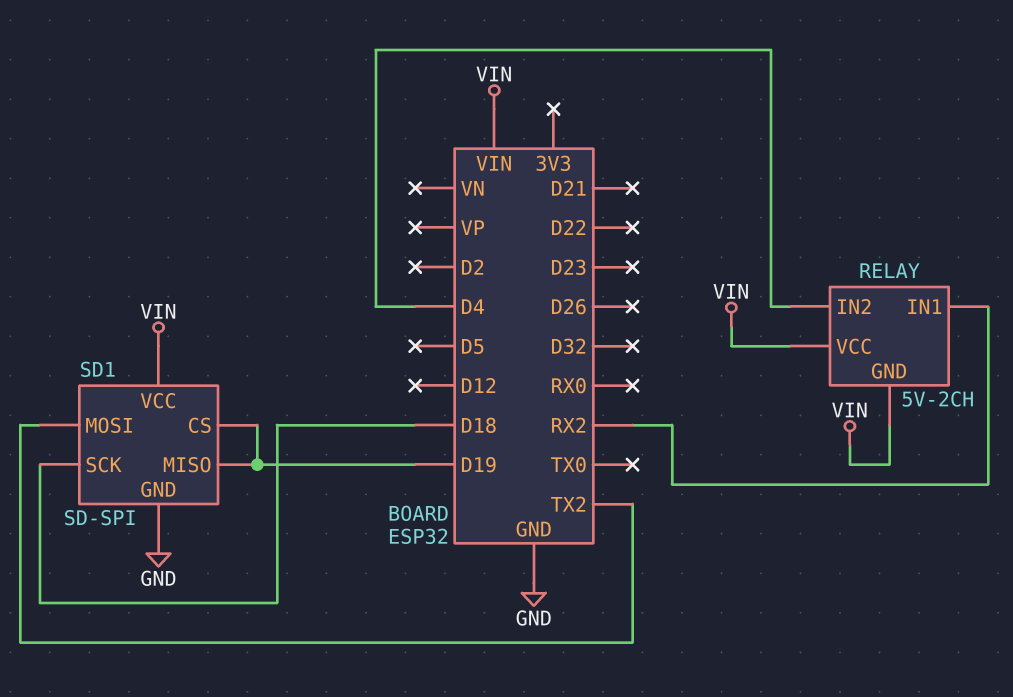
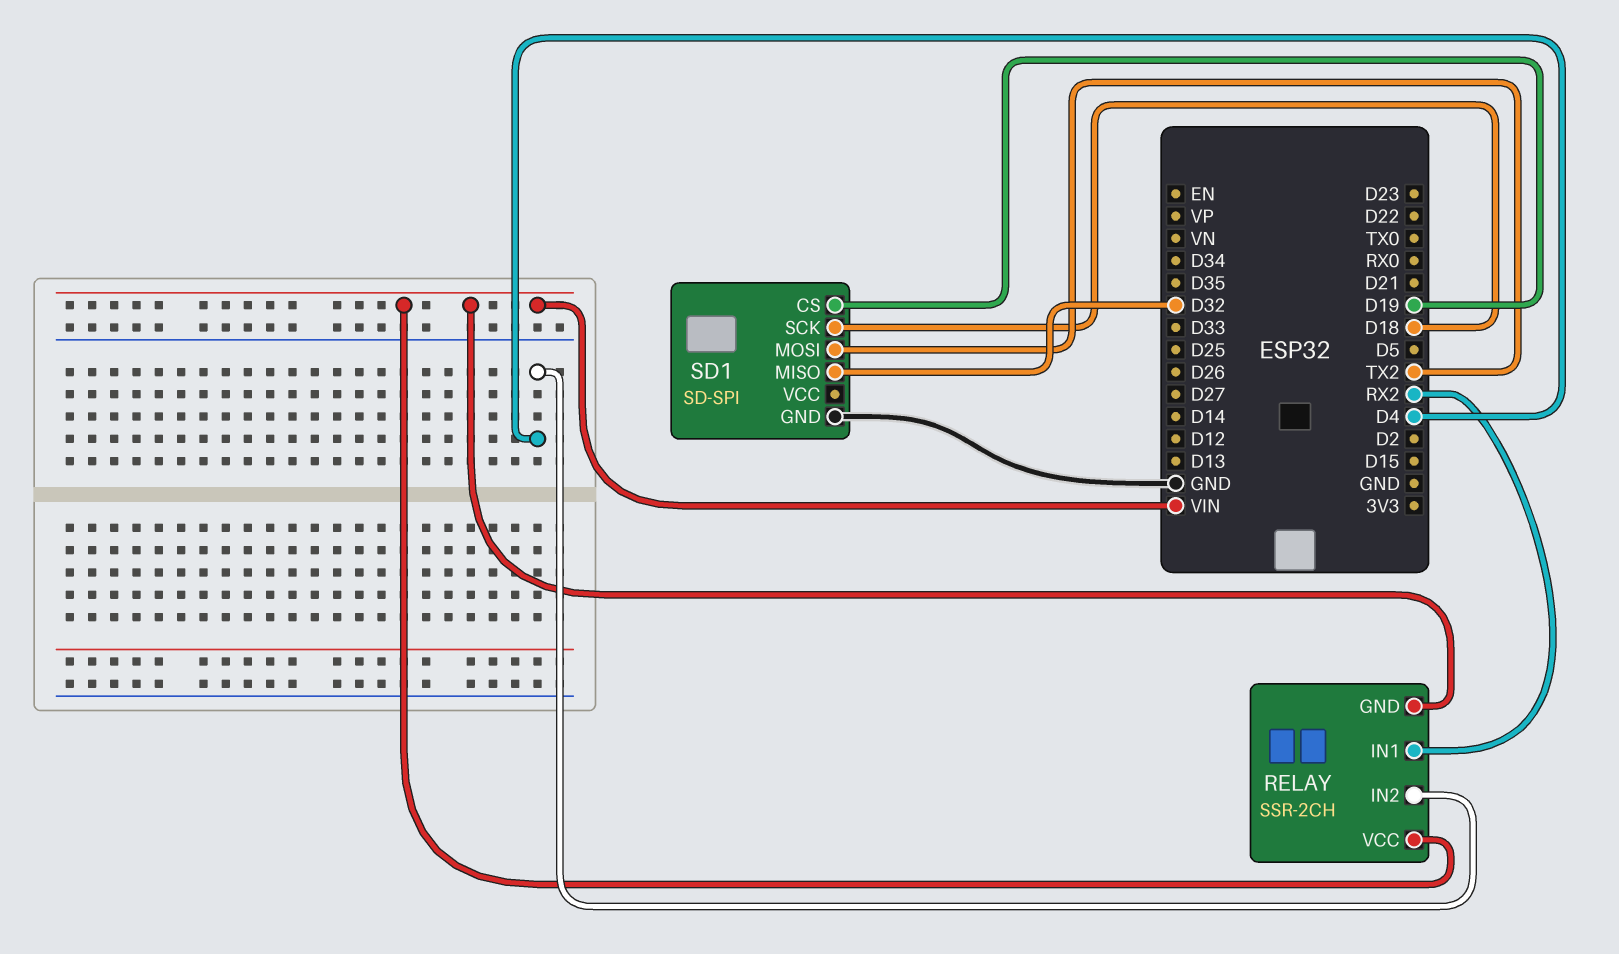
RELAY: 5V-2CH -> SSR-2CH
SD1 pin MISO: D19 -> D32
SD1 pin VCC: VIN -> none

